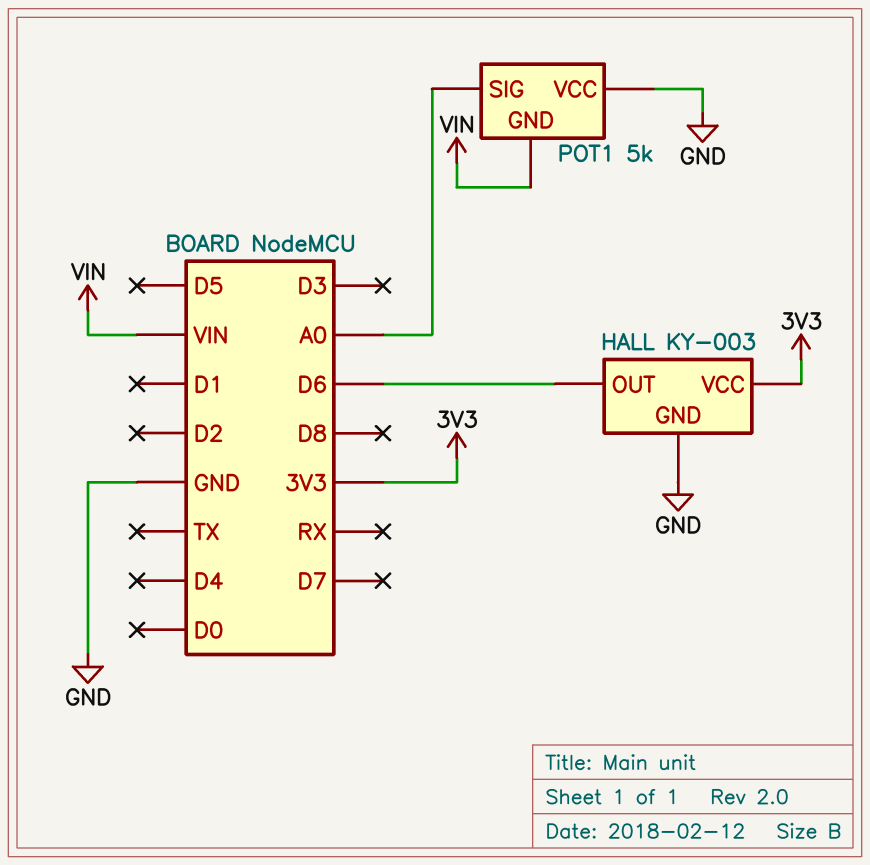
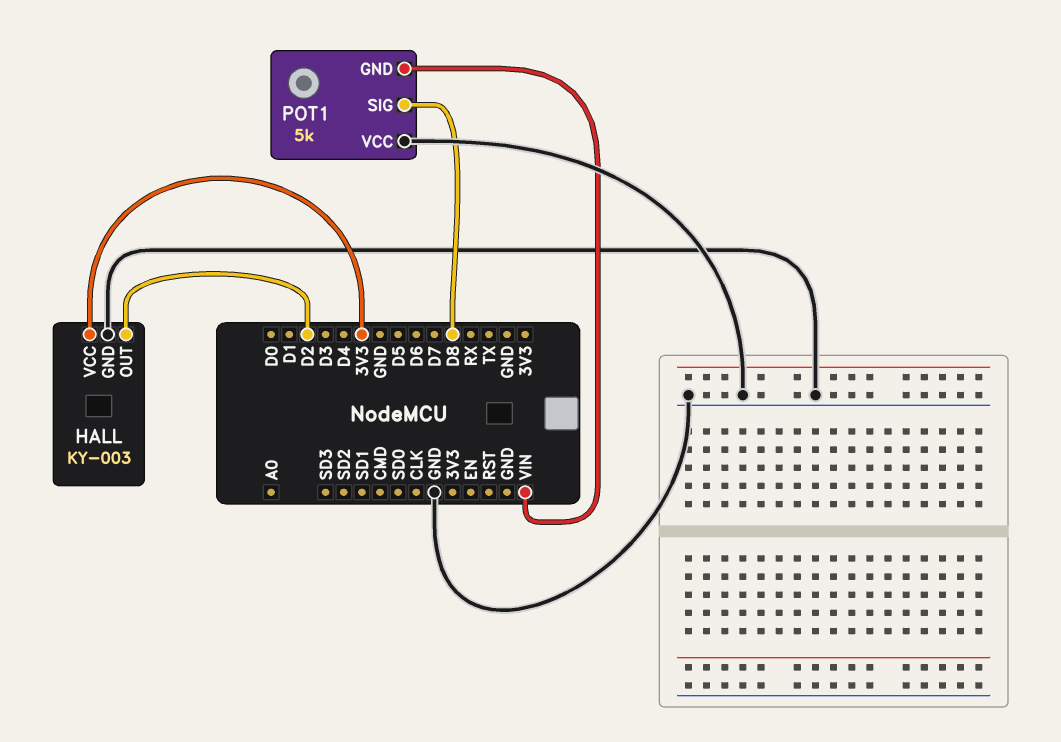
HALL pin OUT: D6 -> D2
POT1 pin SIG: A0 -> D8

